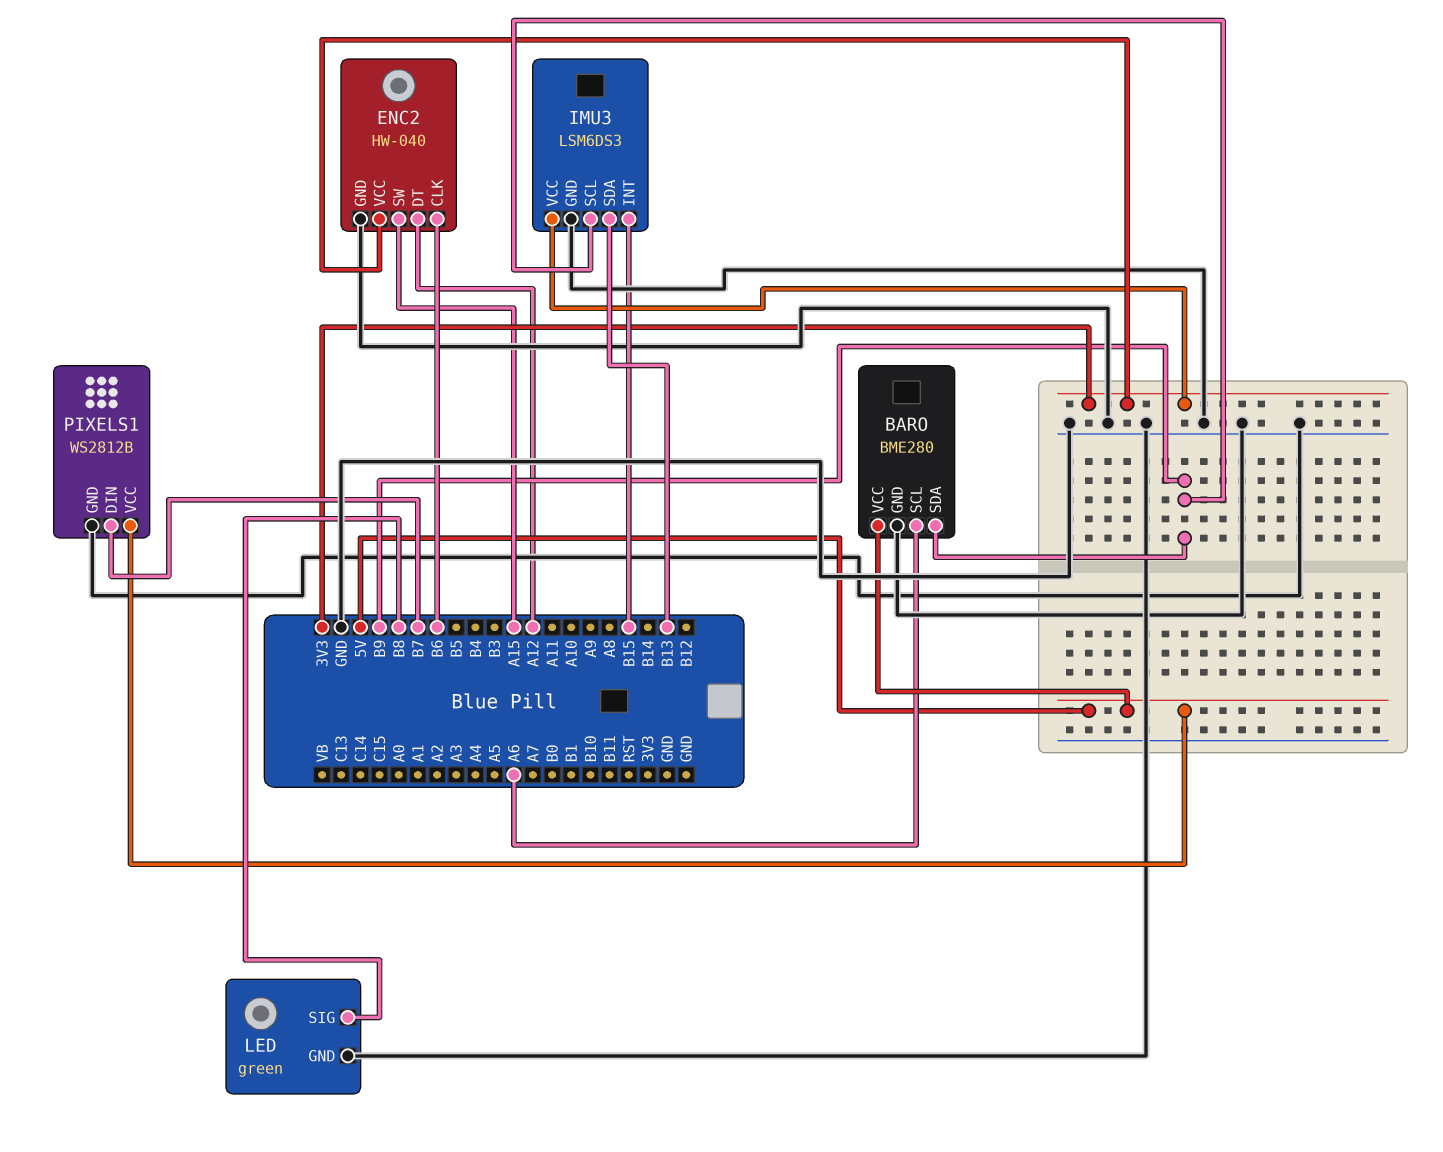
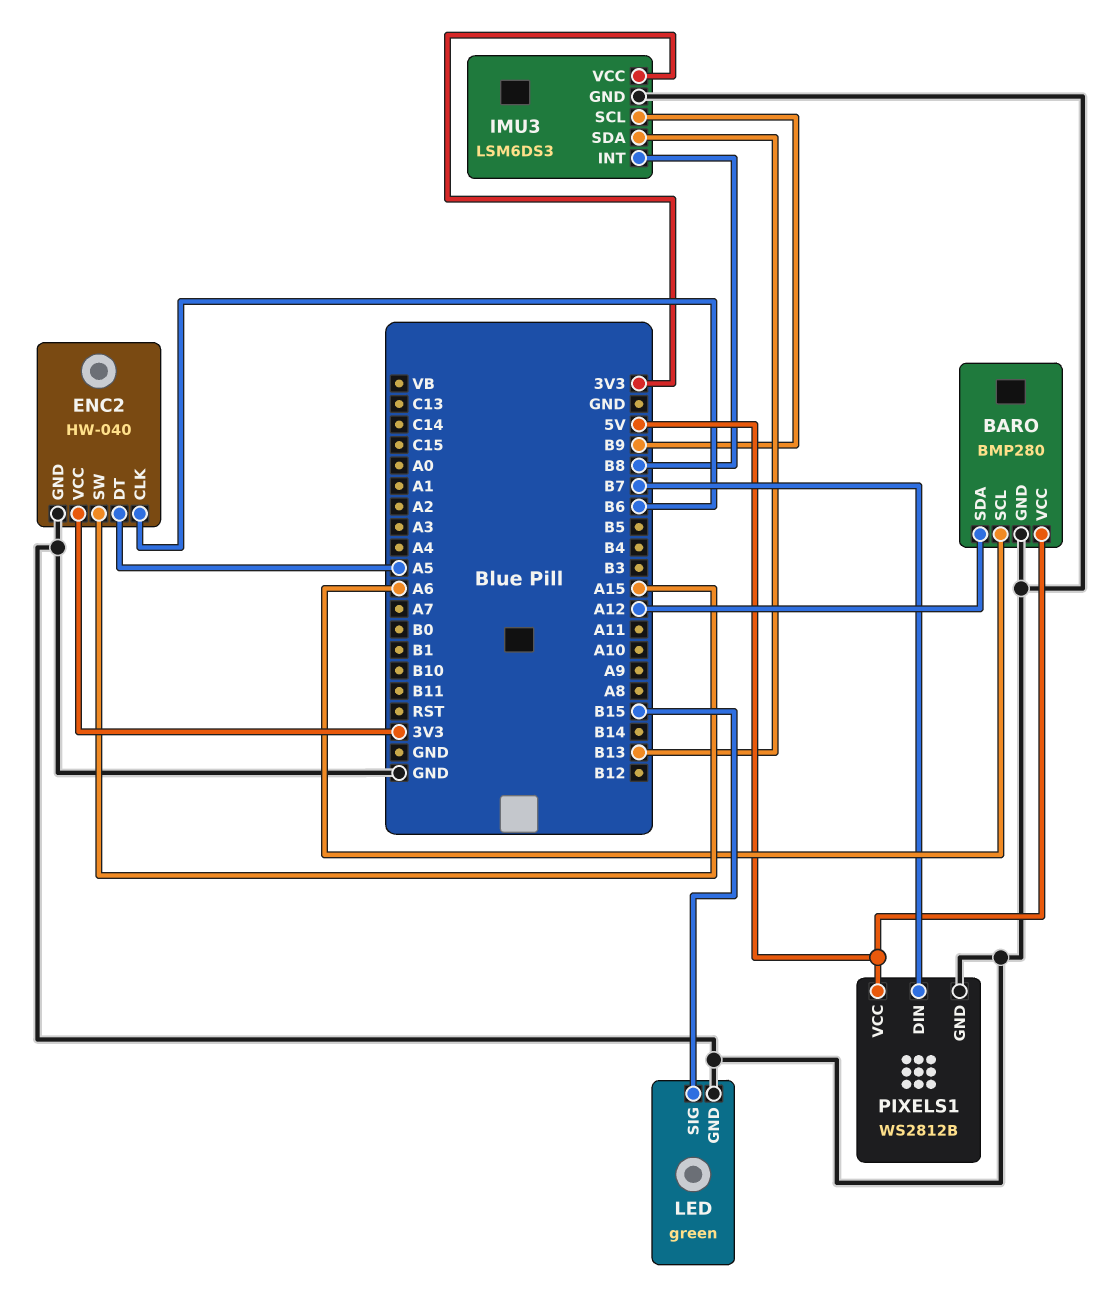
BARO: BME280 -> BMP280
BARO pin SDA: B9 -> A12
ENC2 pin DT: A12 -> A5
IMU3 pin INT: B15 -> B8
LED pin SIG: B8 -> B15

